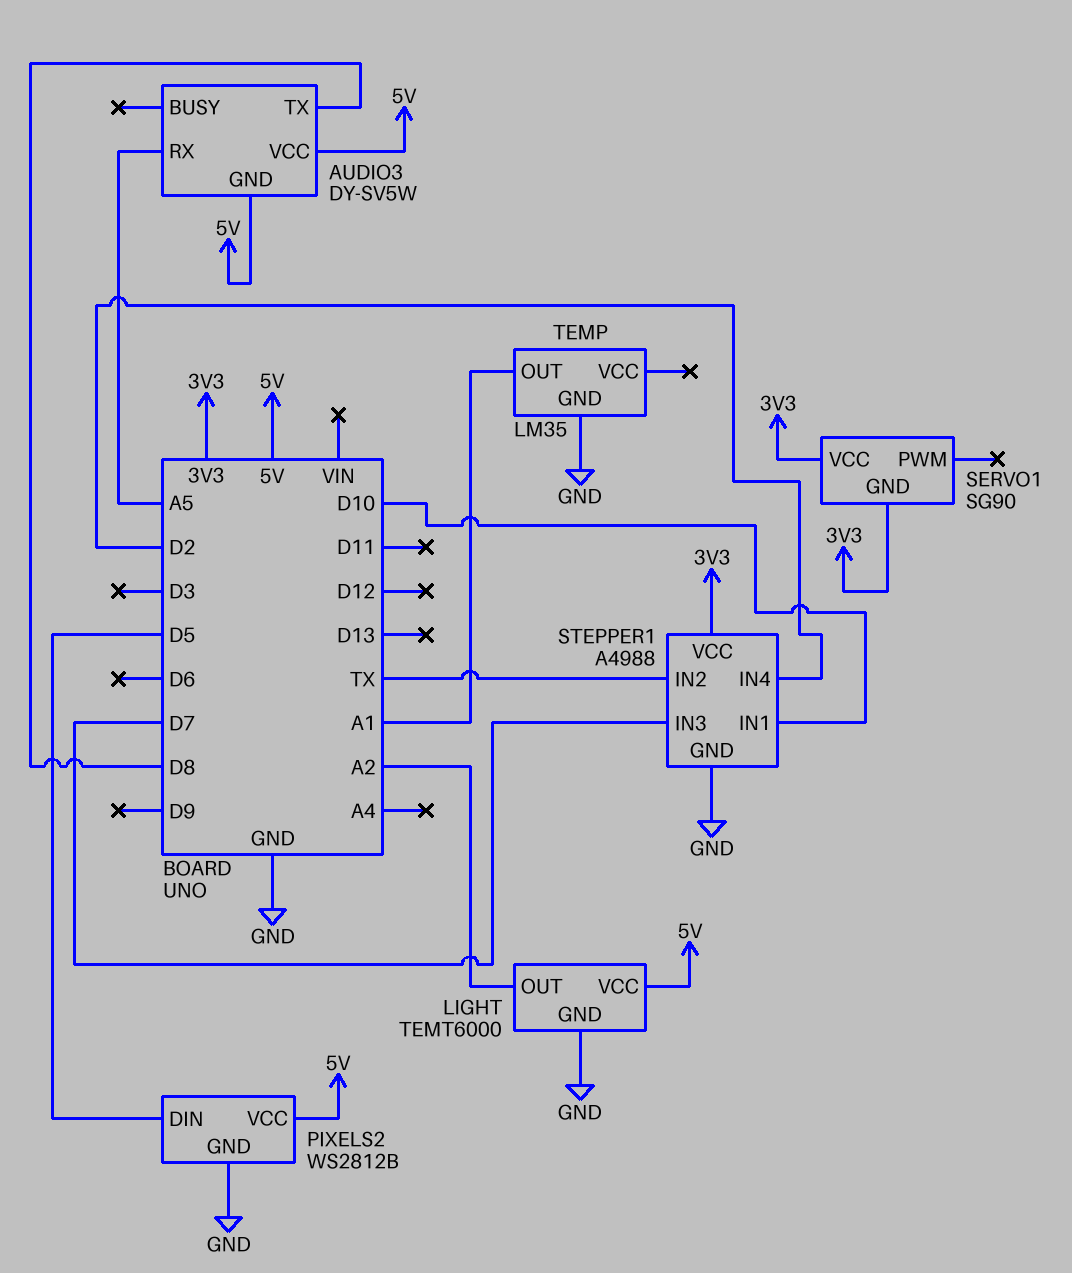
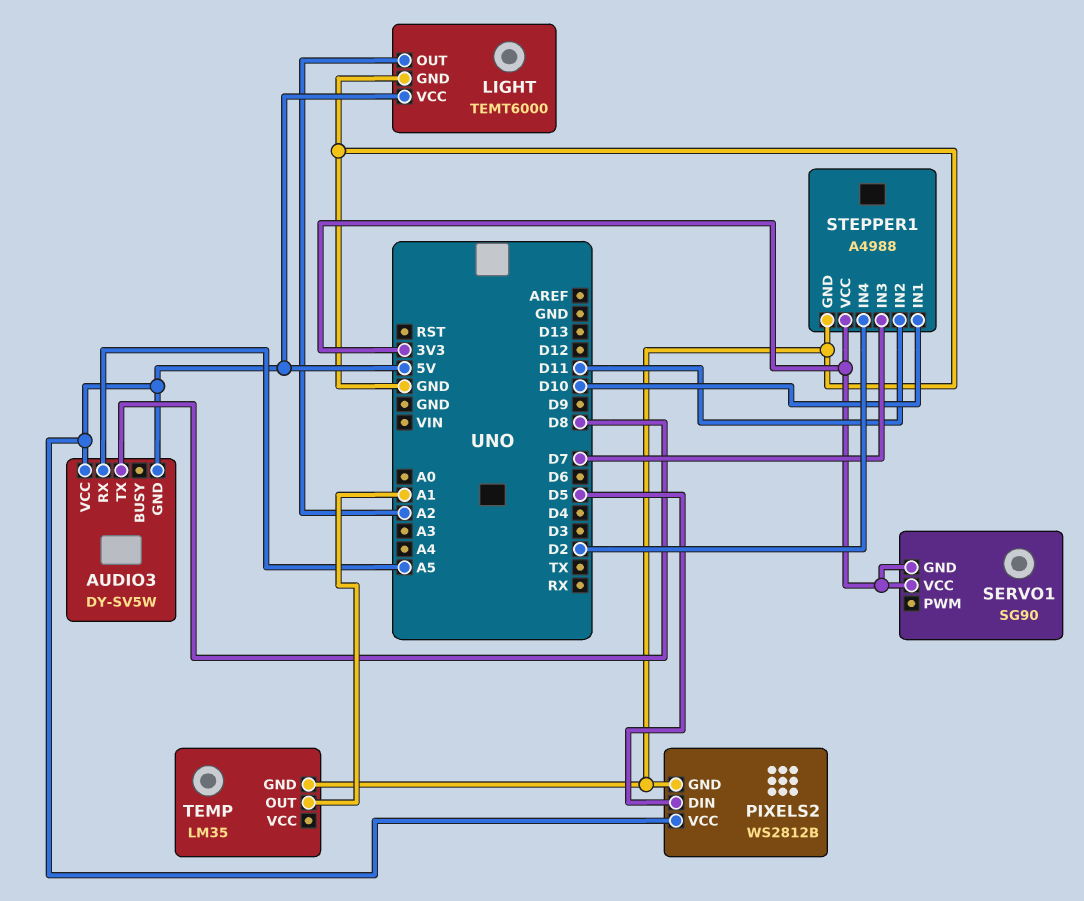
STEPPER1 pin IN2: TX -> D11

